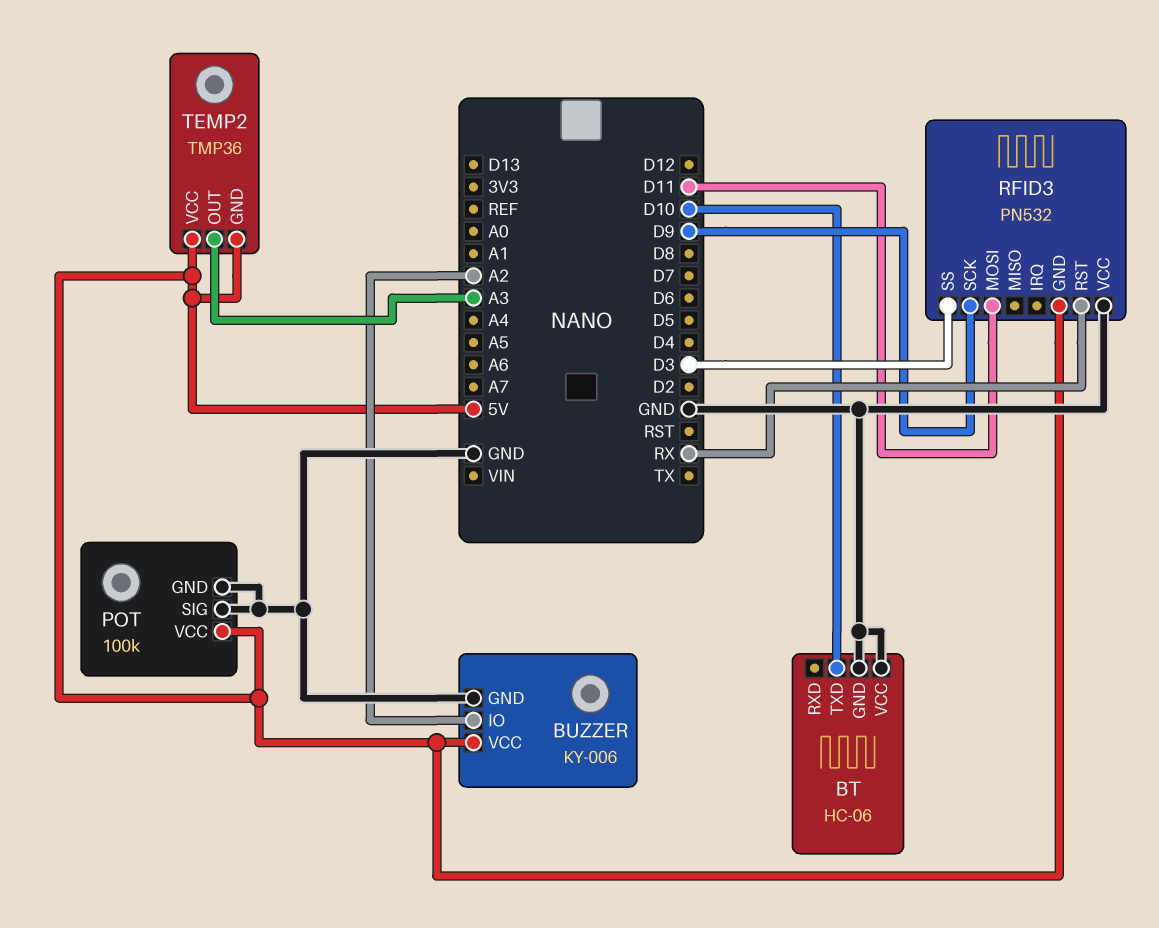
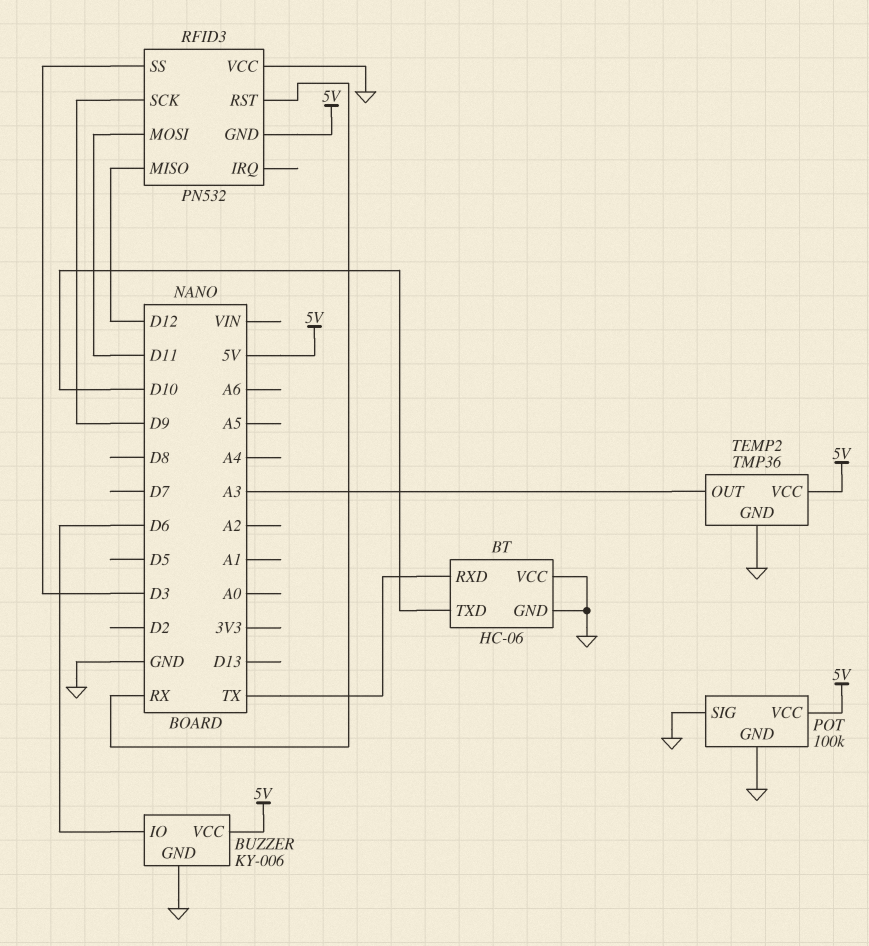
BT pin RXD: none -> TX
BUZZER pin IO: A2 -> D6
RFID3 pin MISO: none -> D12
TEMP2 pin GND: 5V -> GND

